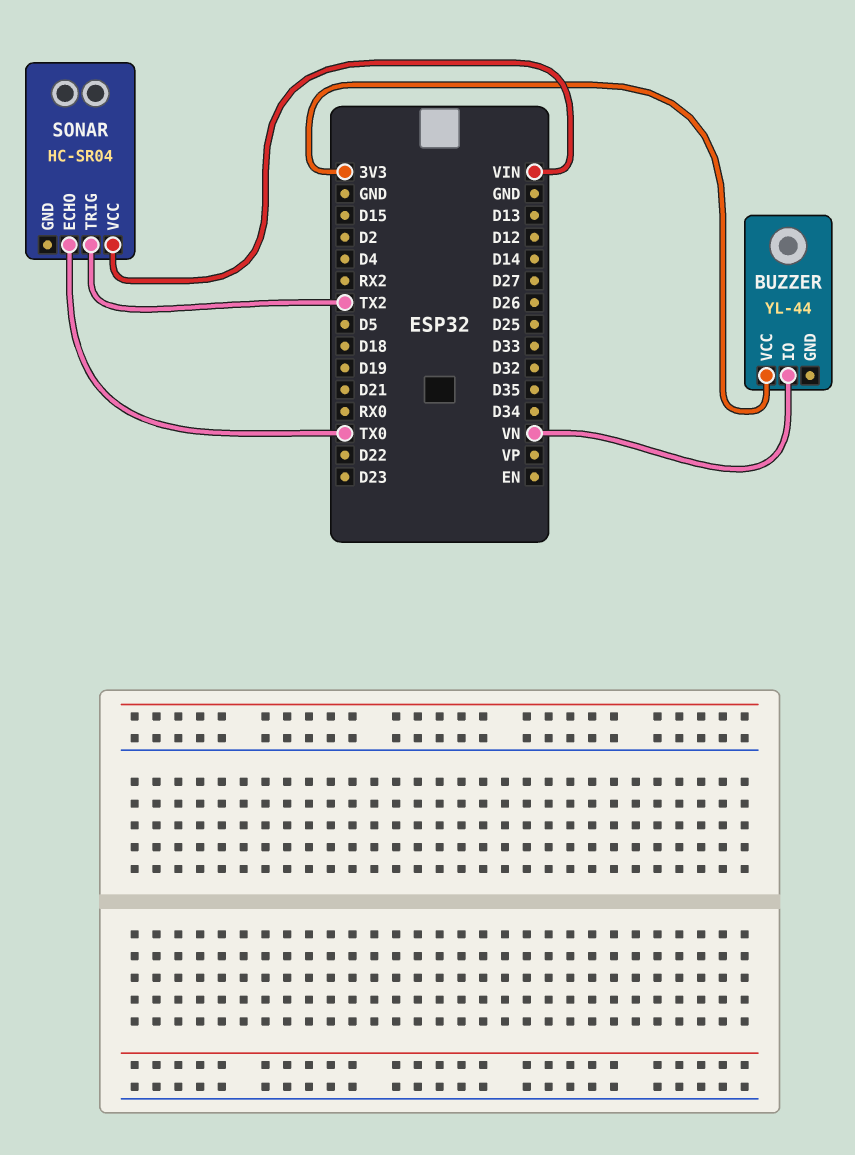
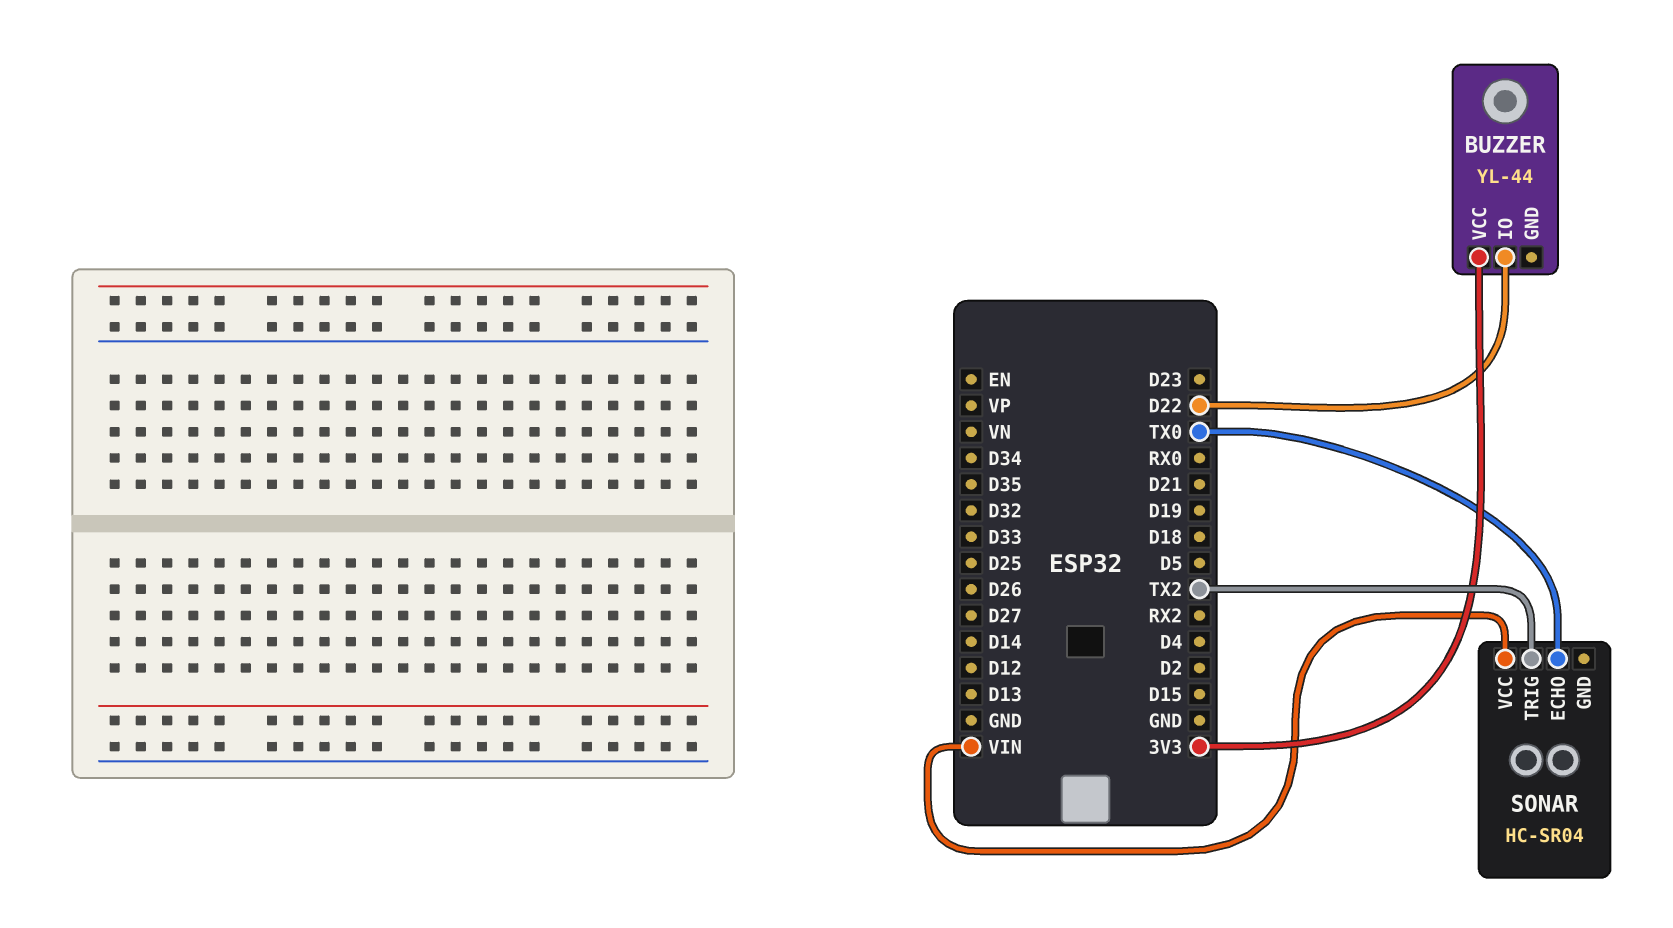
BUZZER pin IO: VN -> D22

